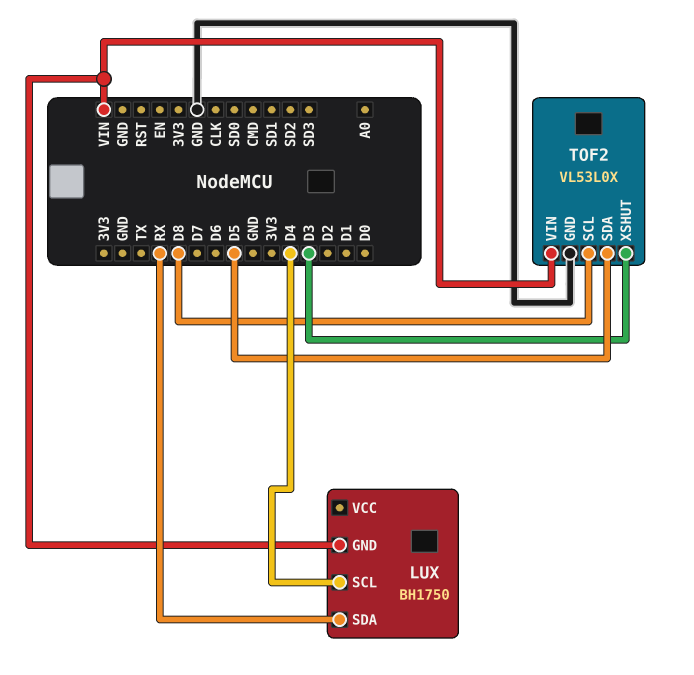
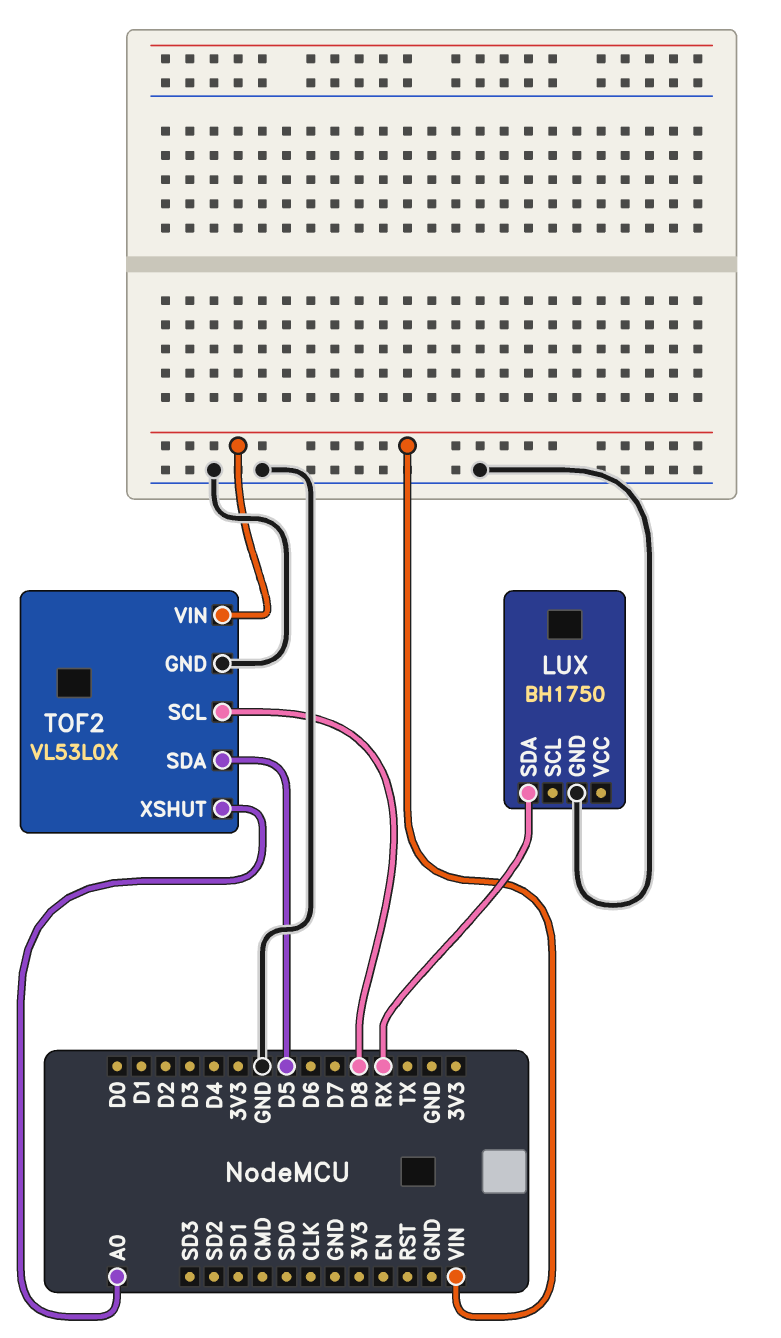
LUX pin GND: VIN -> GND
LUX pin SCL: D4 -> none
TOF2 pin XSHUT: D3 -> A0

